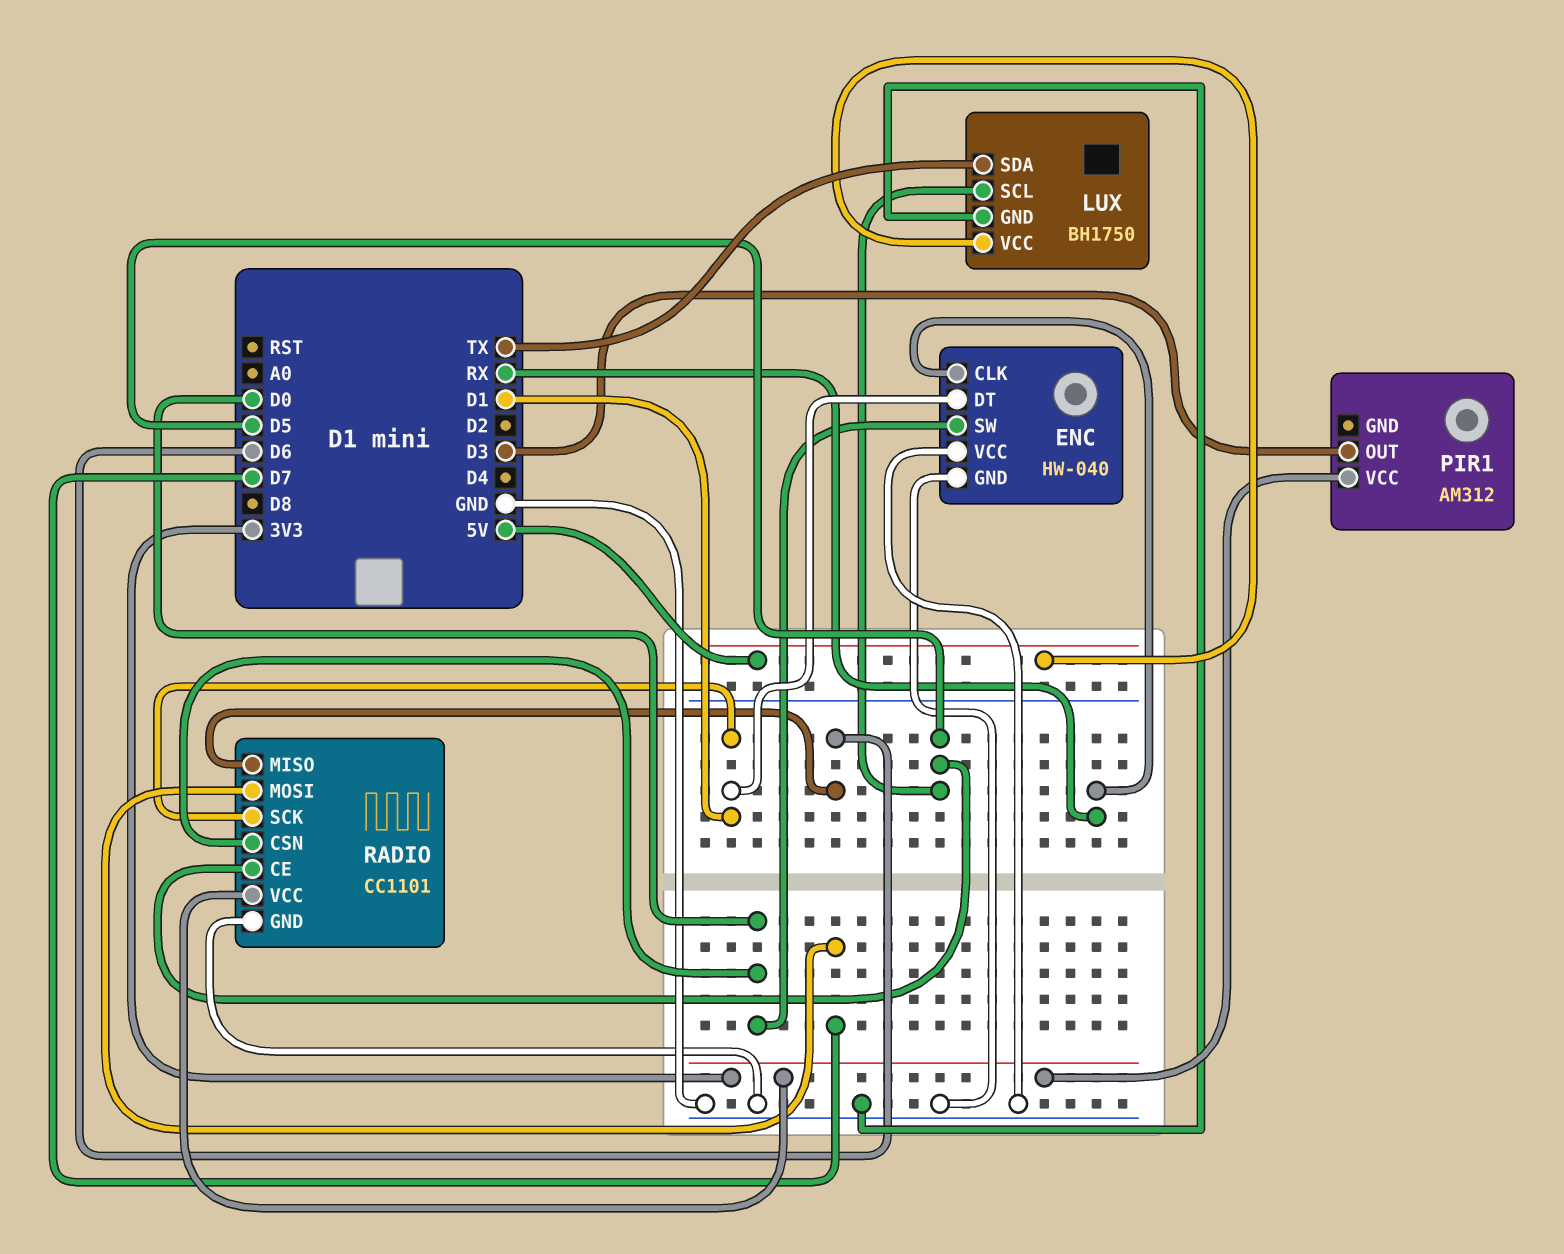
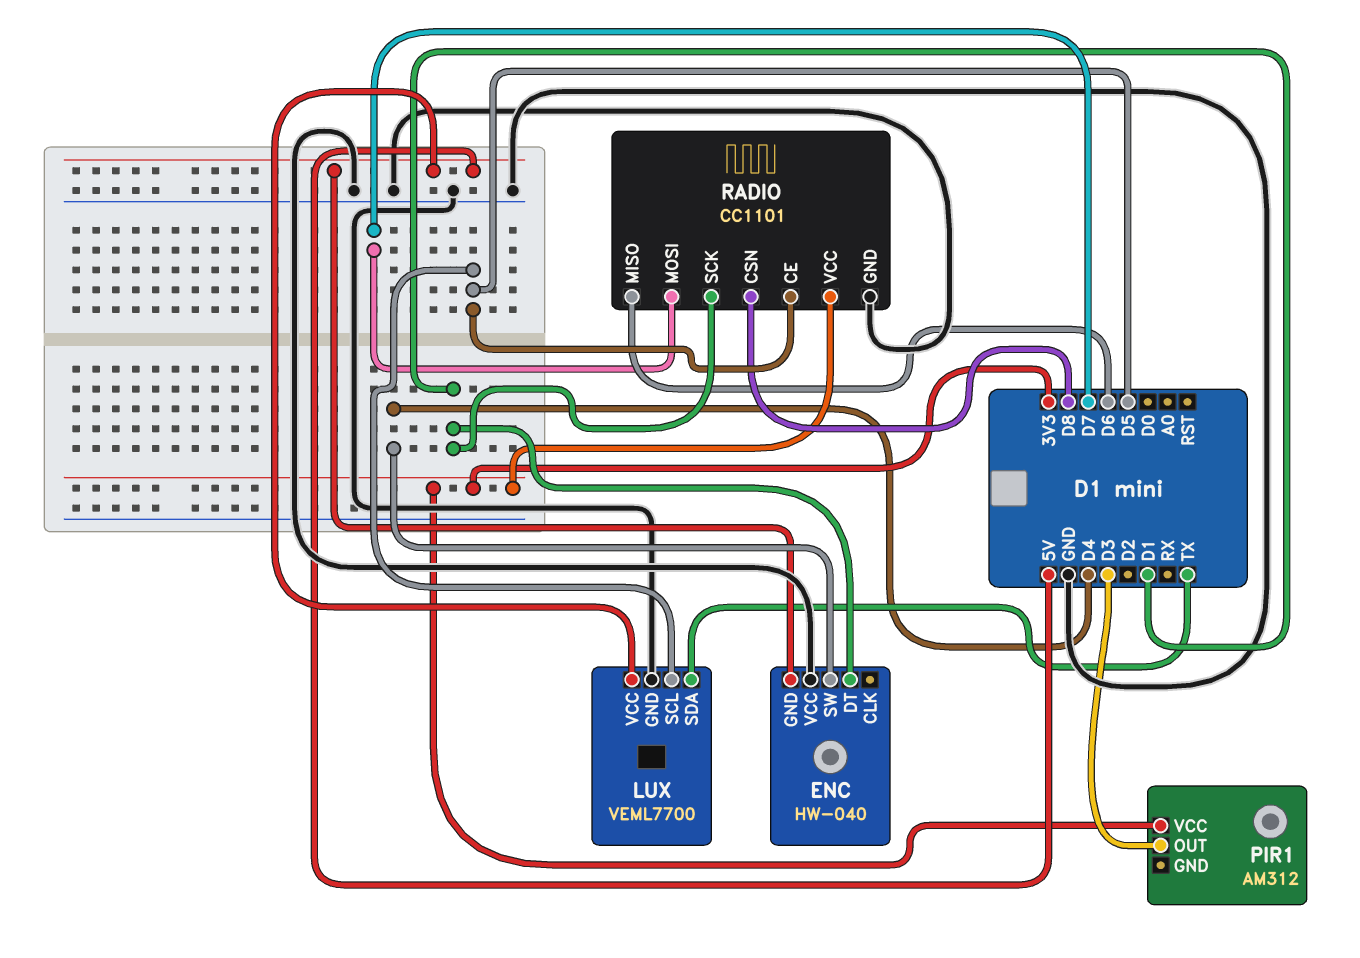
ENC pin CLK: RX -> none
ENC pin GND: GND -> 5V
ENC pin SW: D0 -> D4
LUX: BH1750 -> VEML7700
RADIO pin CSN: D0 -> D8

